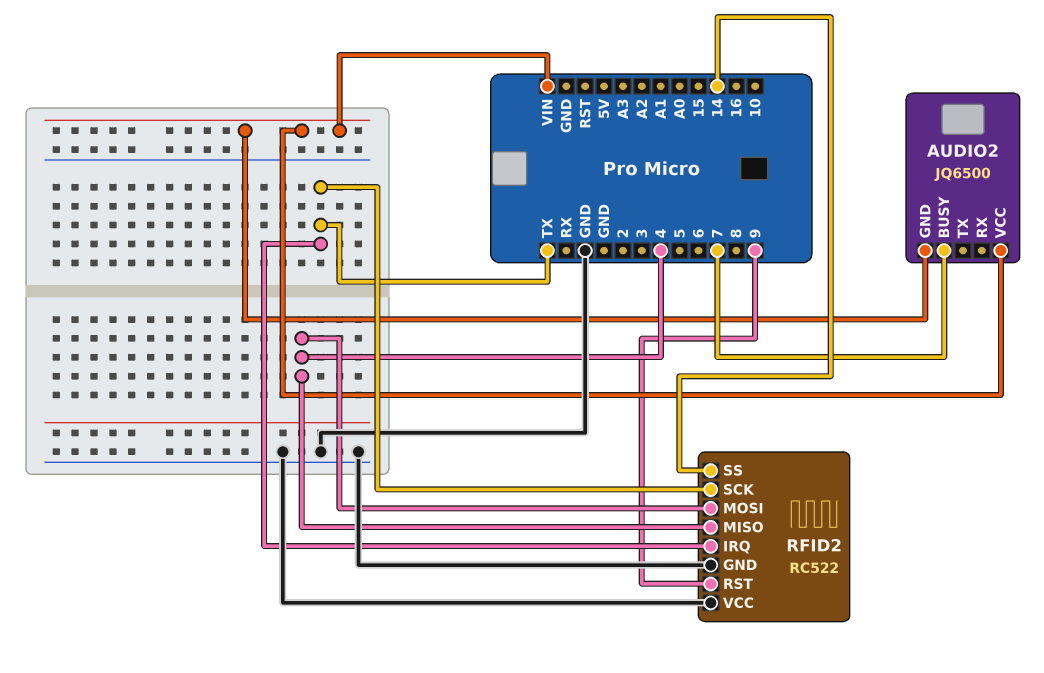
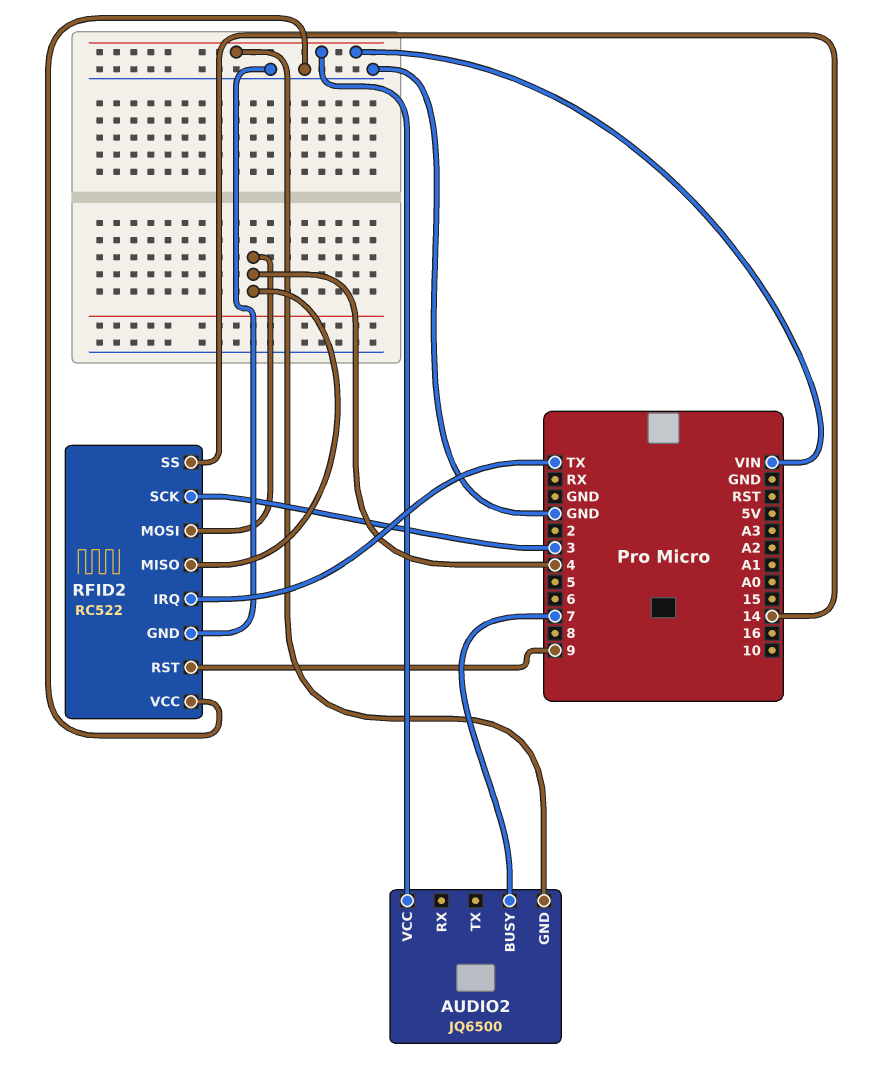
RFID2 pin SCK: TX -> 3

